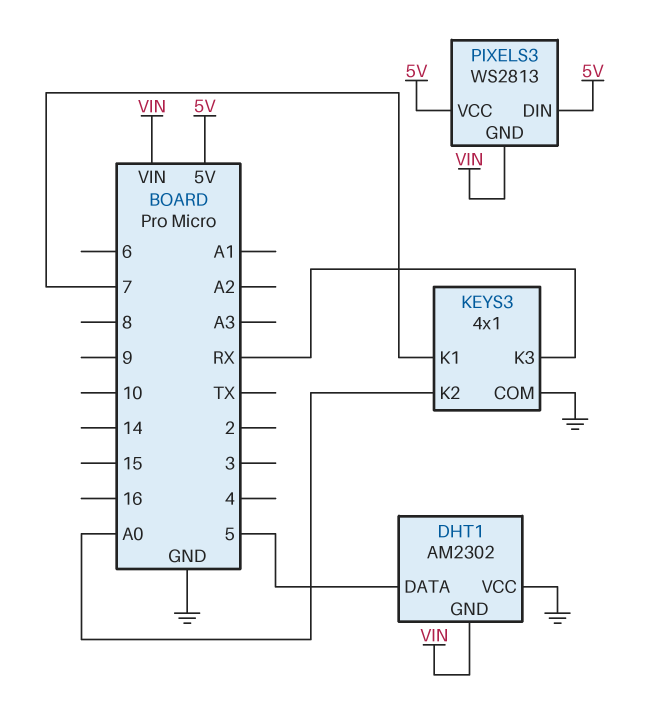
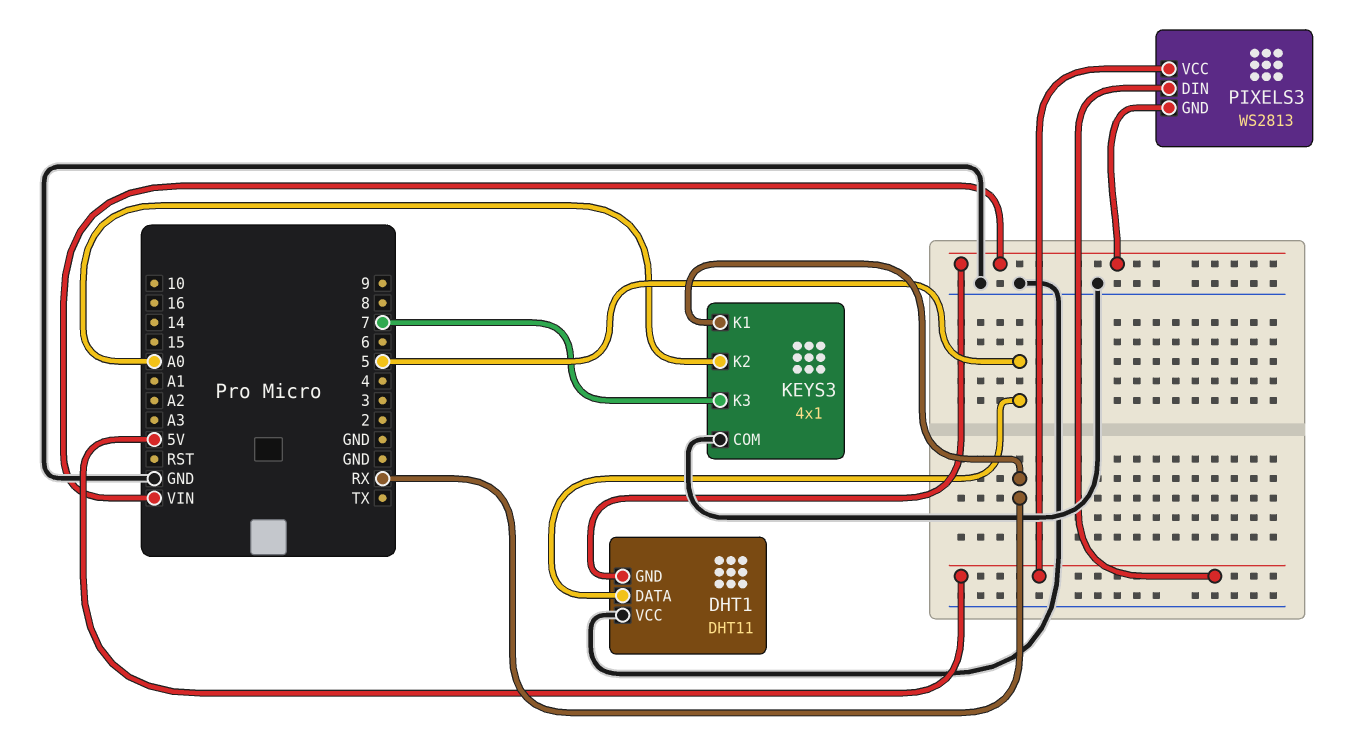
DHT1: AM2302 -> DHT11
KEYS3 pin K1: 7 -> RX
KEYS3 pin K3: RX -> 7

